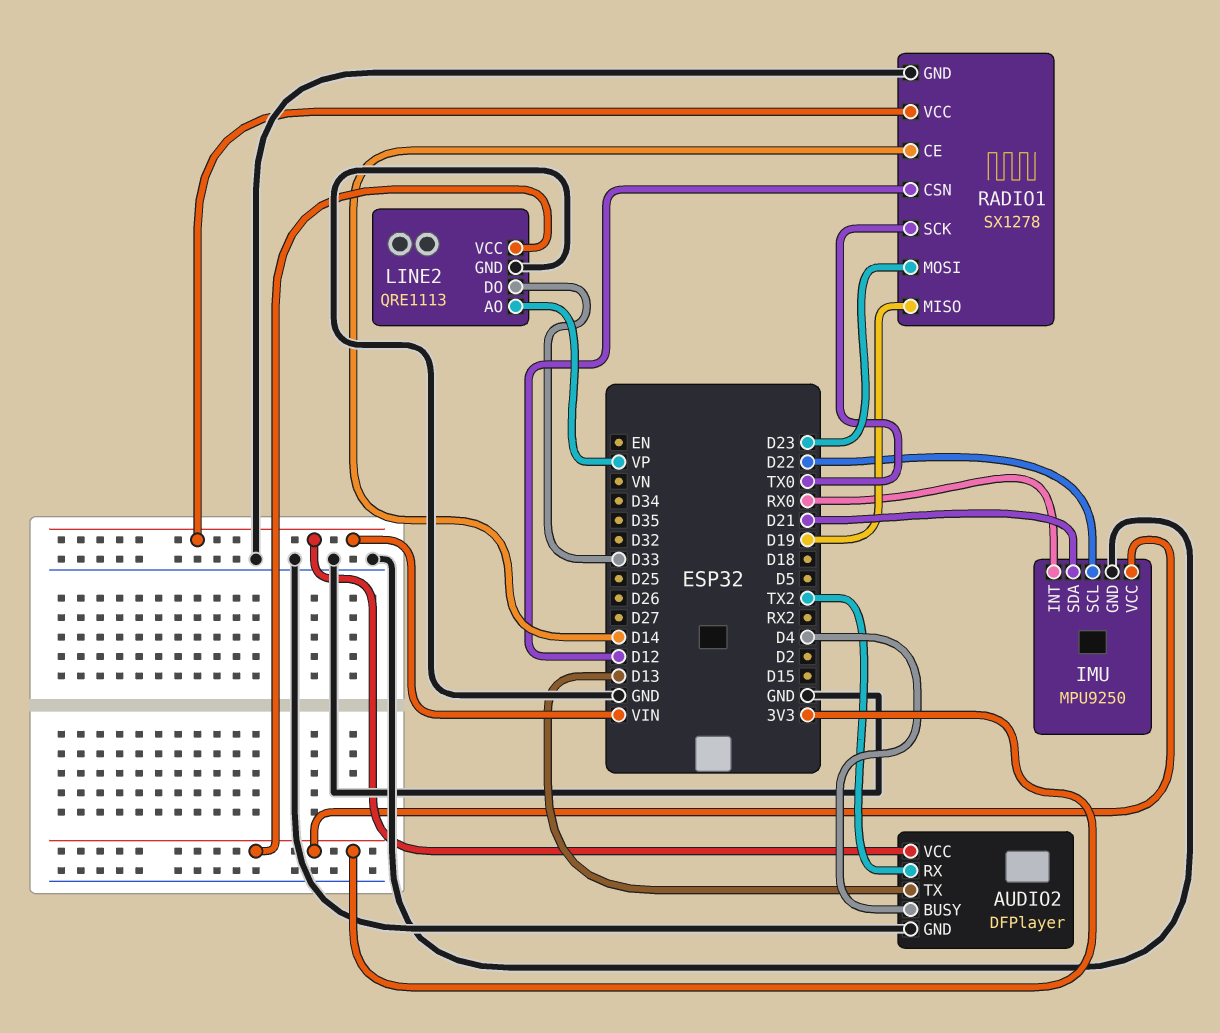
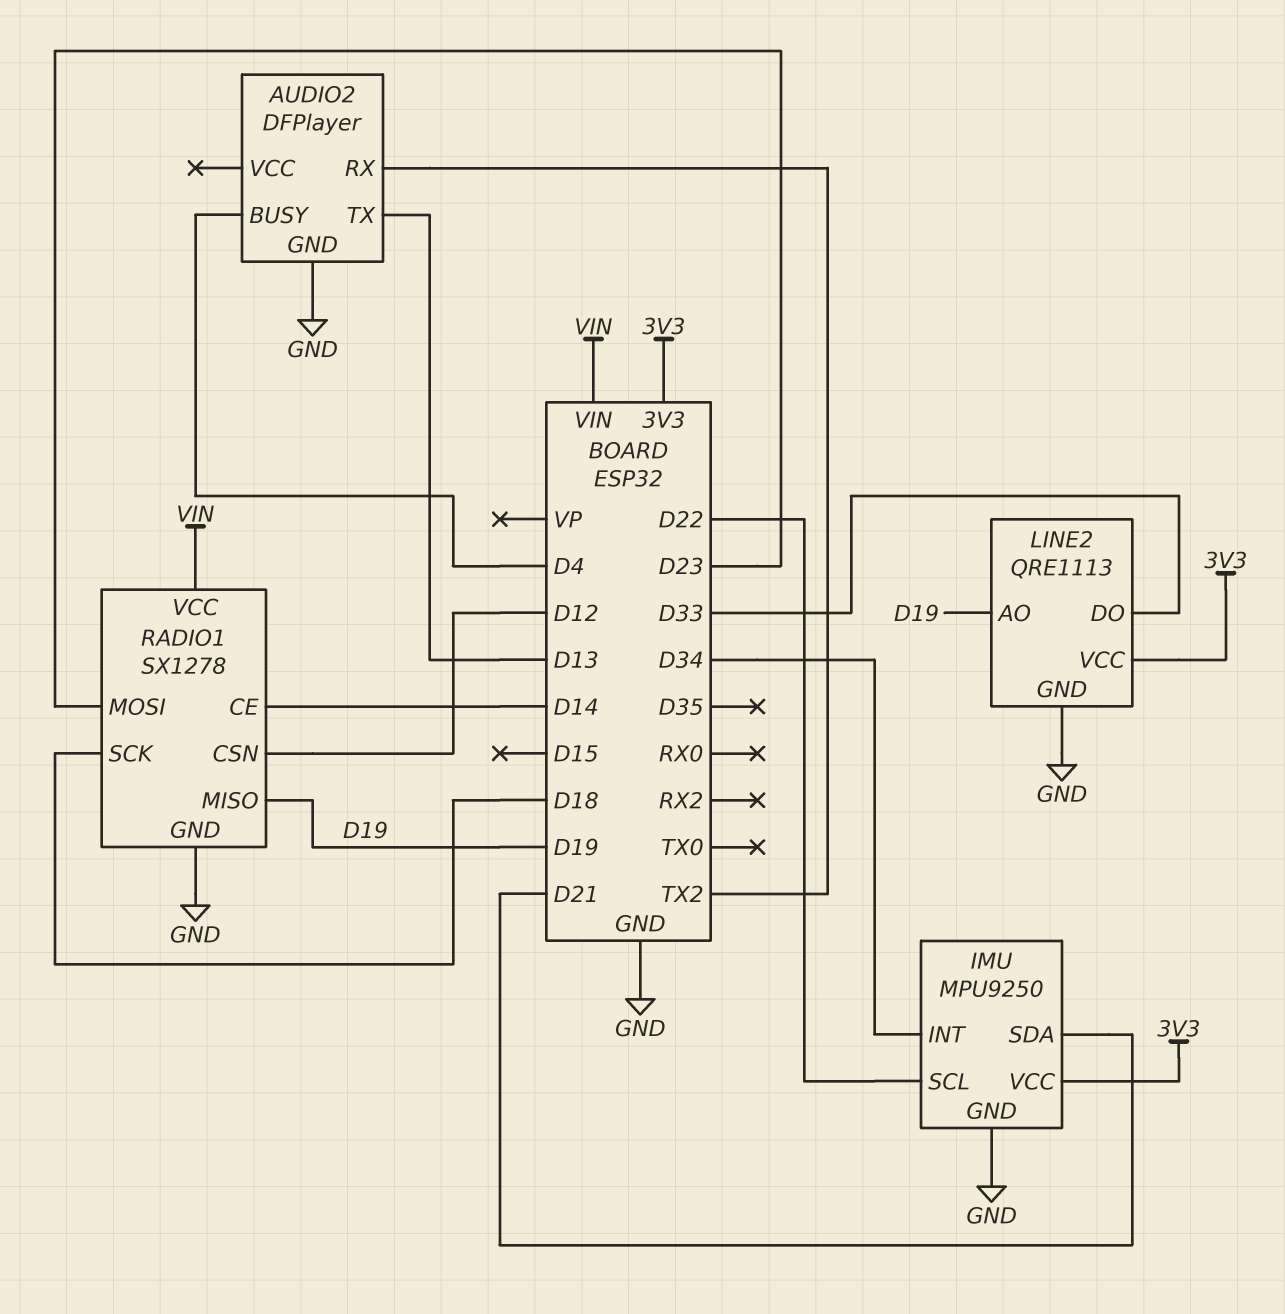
AUDIO2 pin VCC: VIN -> none
IMU pin INT: RX0 -> D34
LINE2 pin AO: VP -> D19
RADIO1 pin SCK: TX0 -> D18

